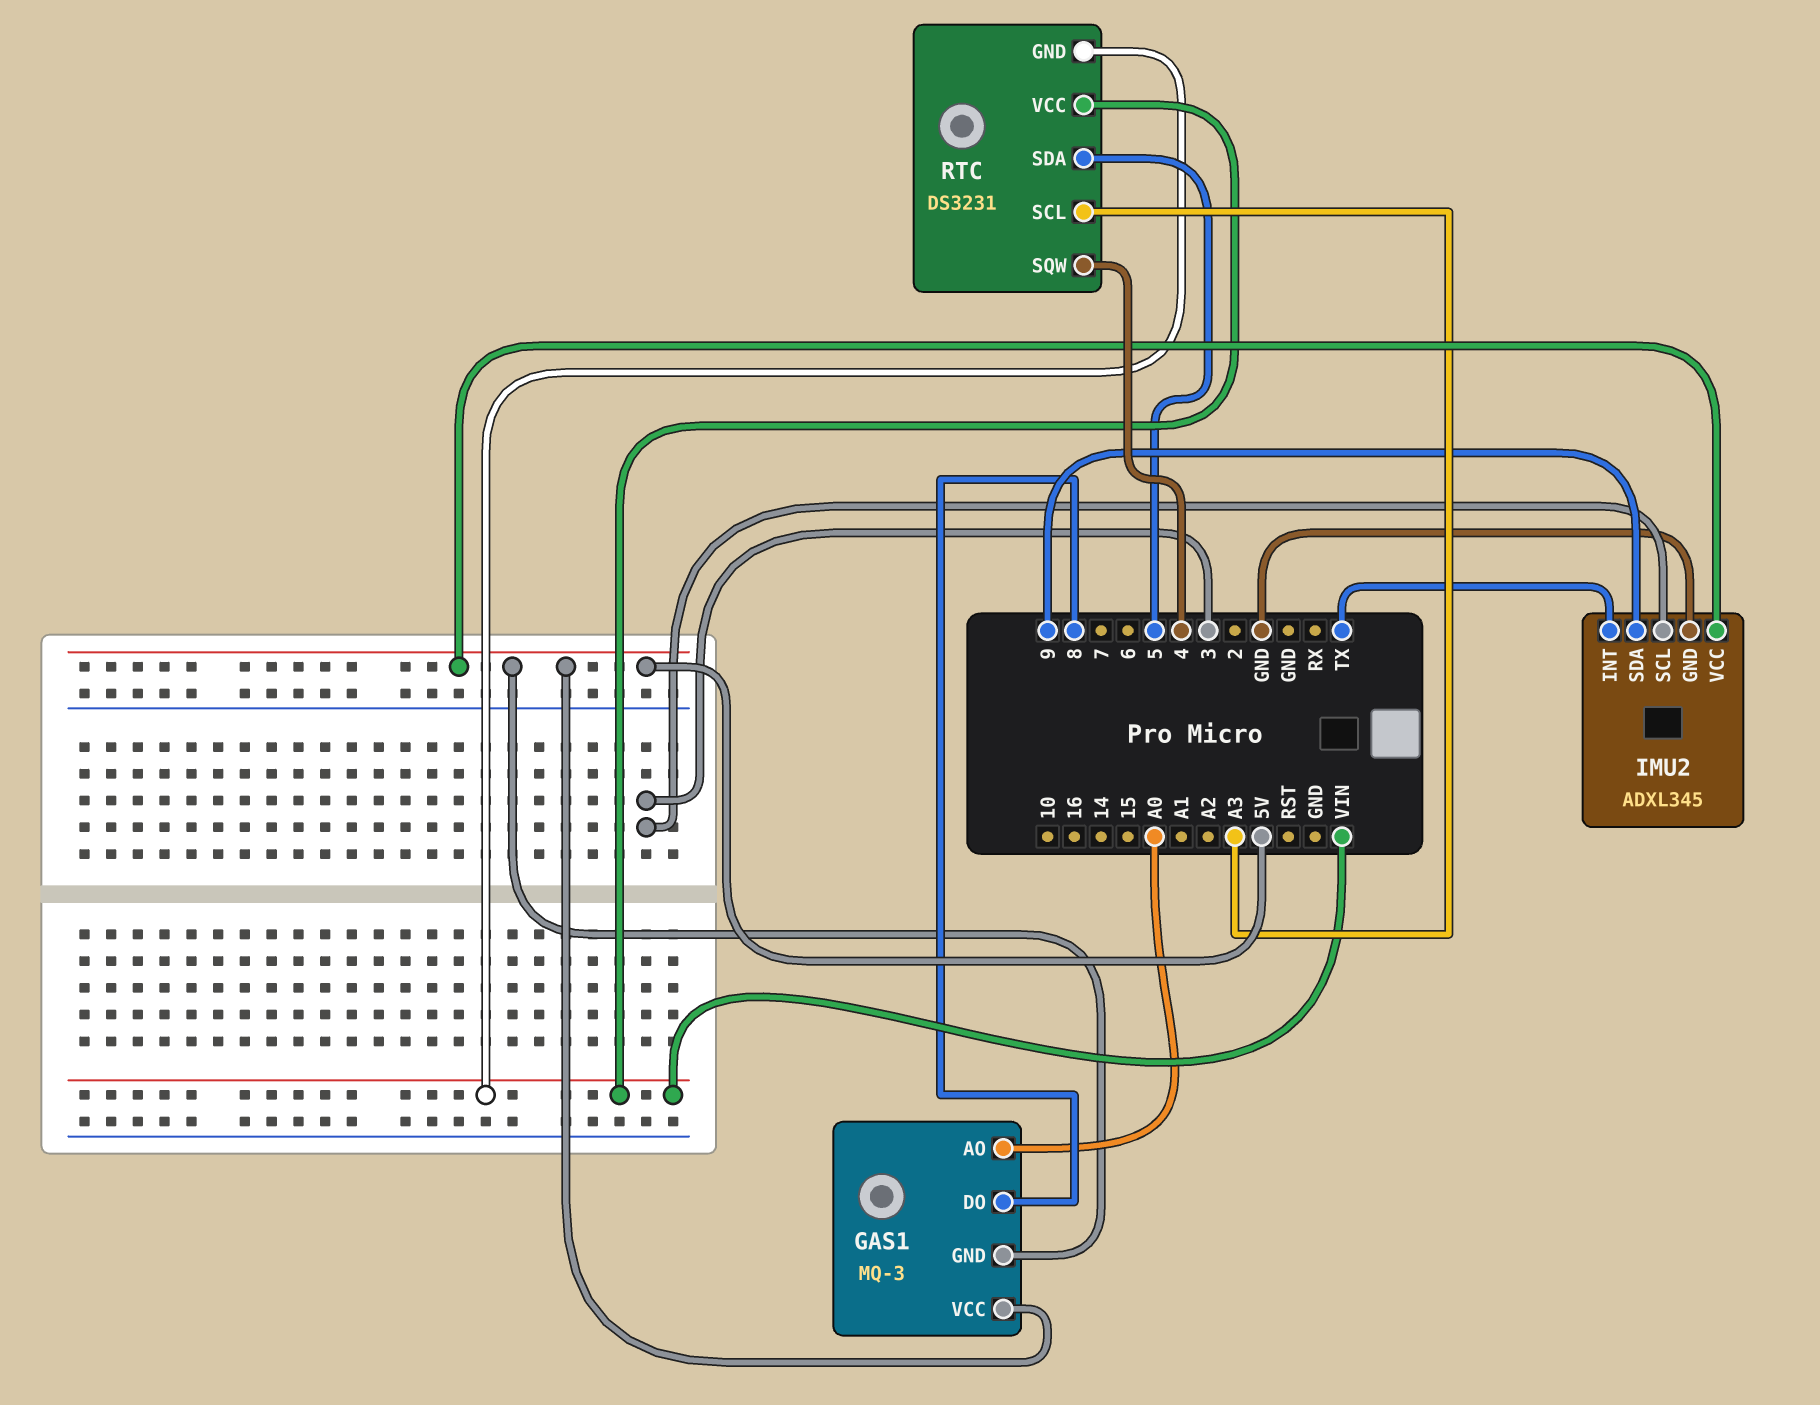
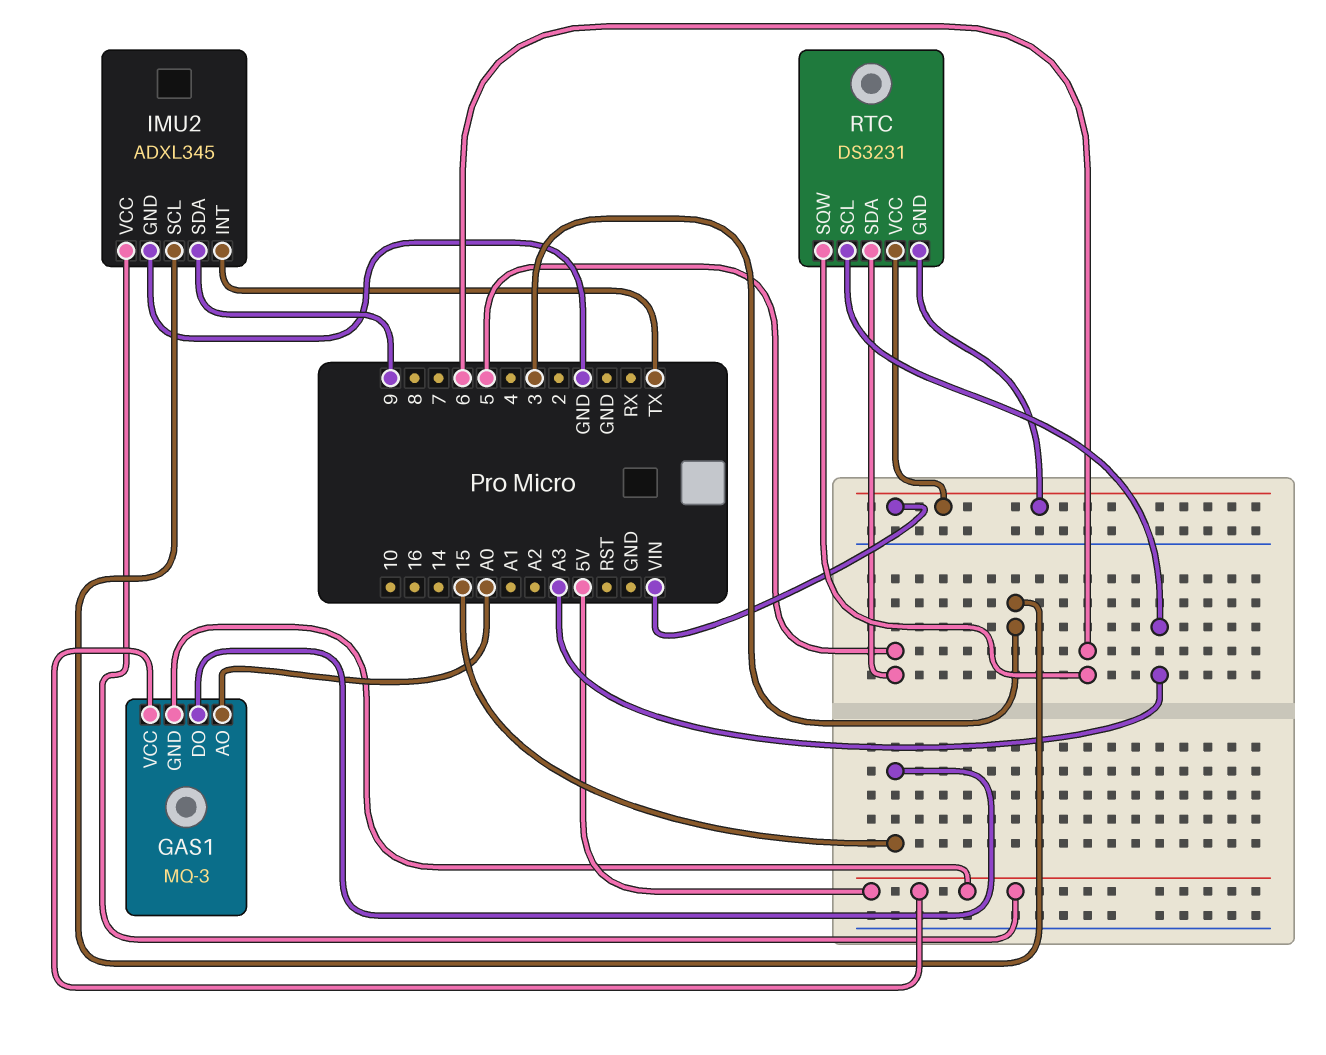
GAS1 pin DO: 8 -> 15
RTC pin SQW: 4 -> 6

